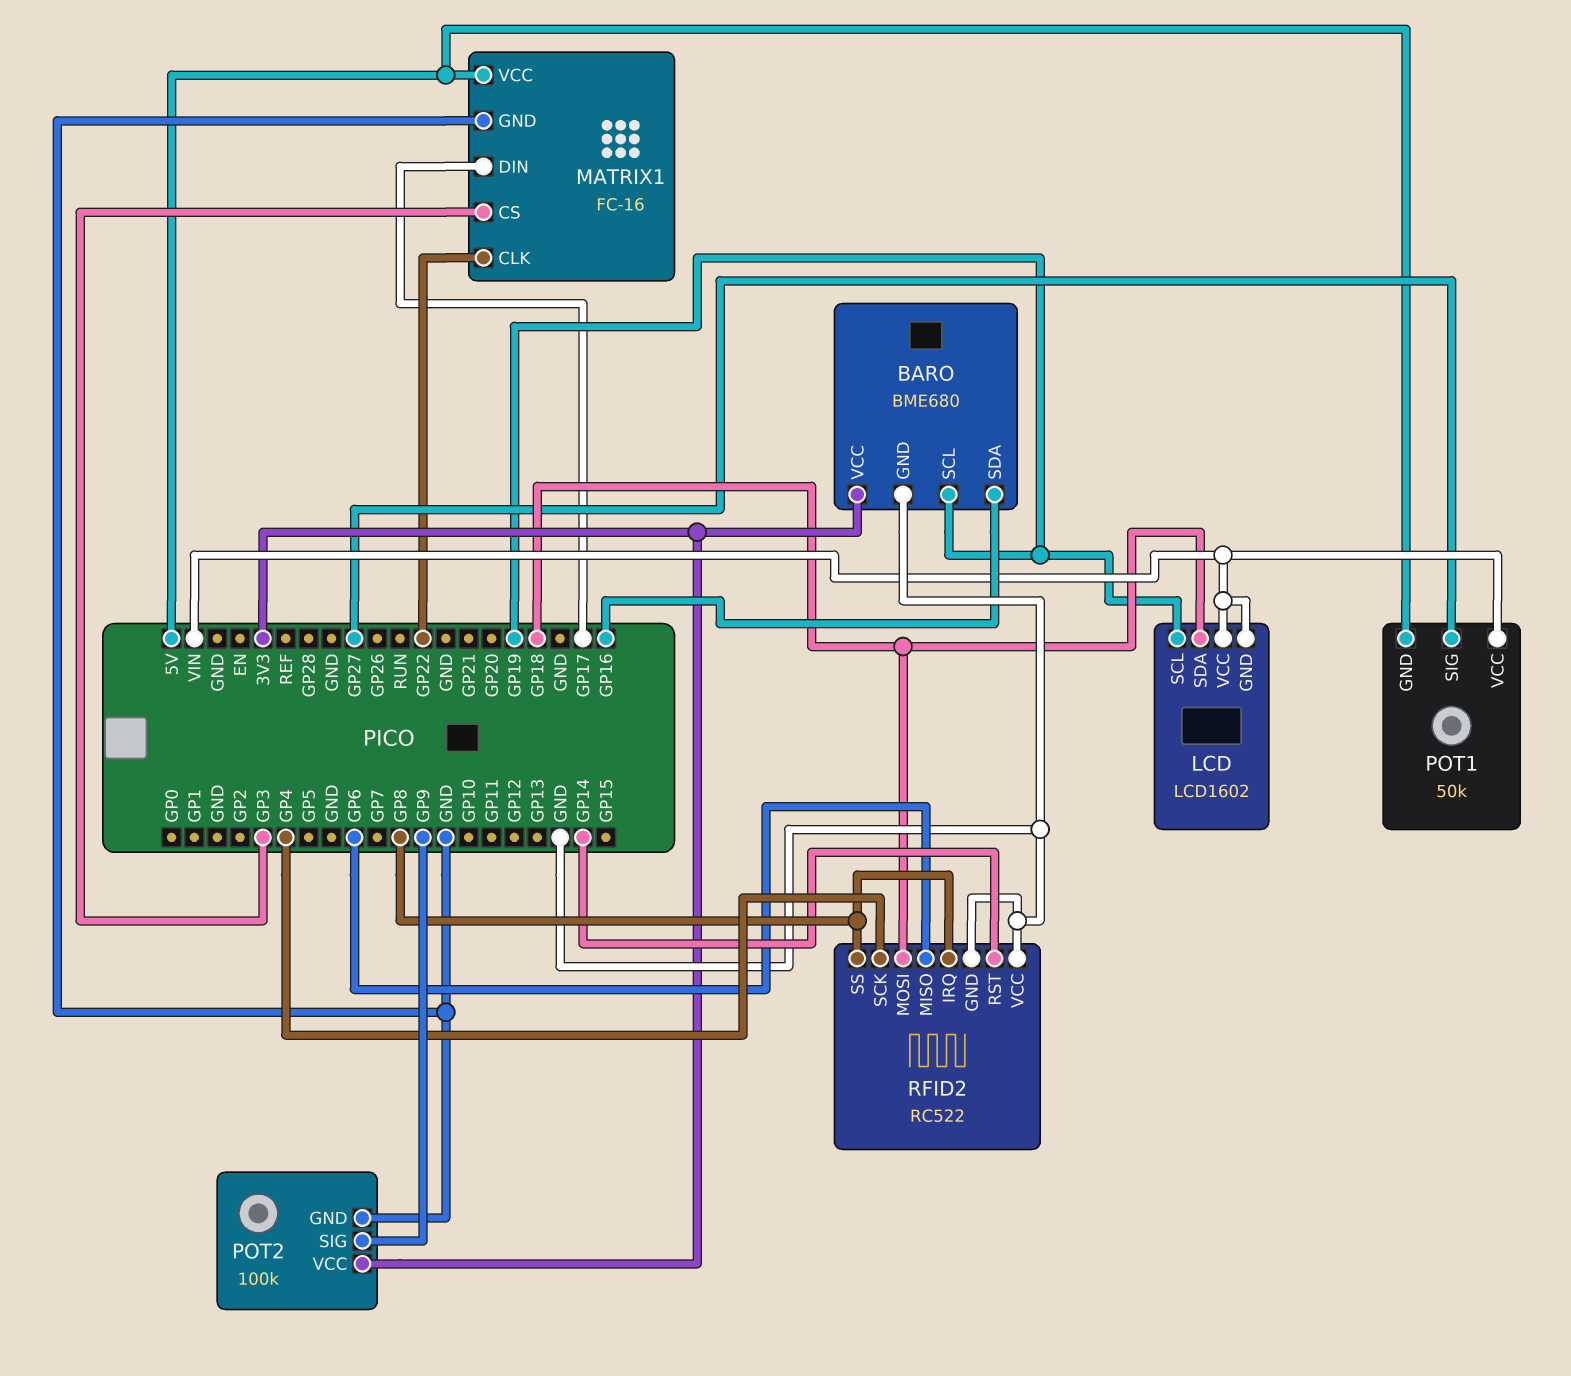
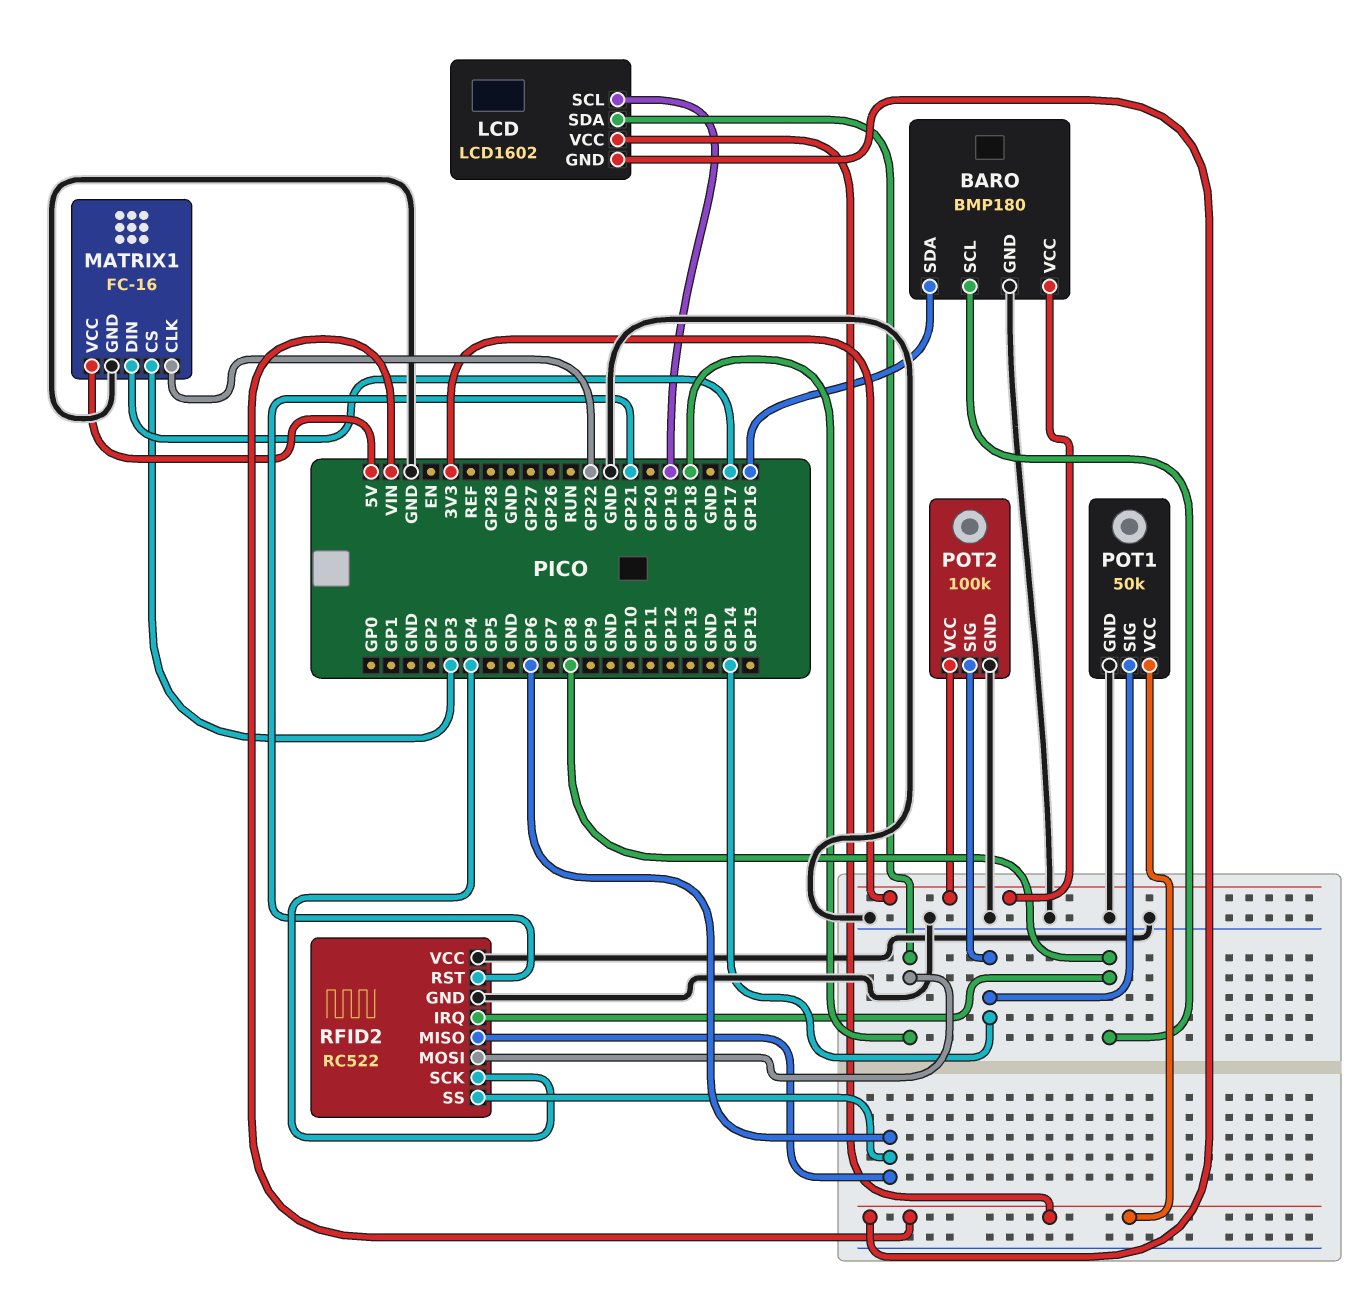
BARO: BME680 -> BMP180
BARO pin SCL: GP19 -> GP8
POT1 pin GND: 5V -> GND
POT1 pin SIG: GP27 -> GP14
POT2 pin SIG: GP9 -> GP14
RFID2 pin RST: GP14 -> GP21
RFID2 pin SS: GP8 -> GP6

